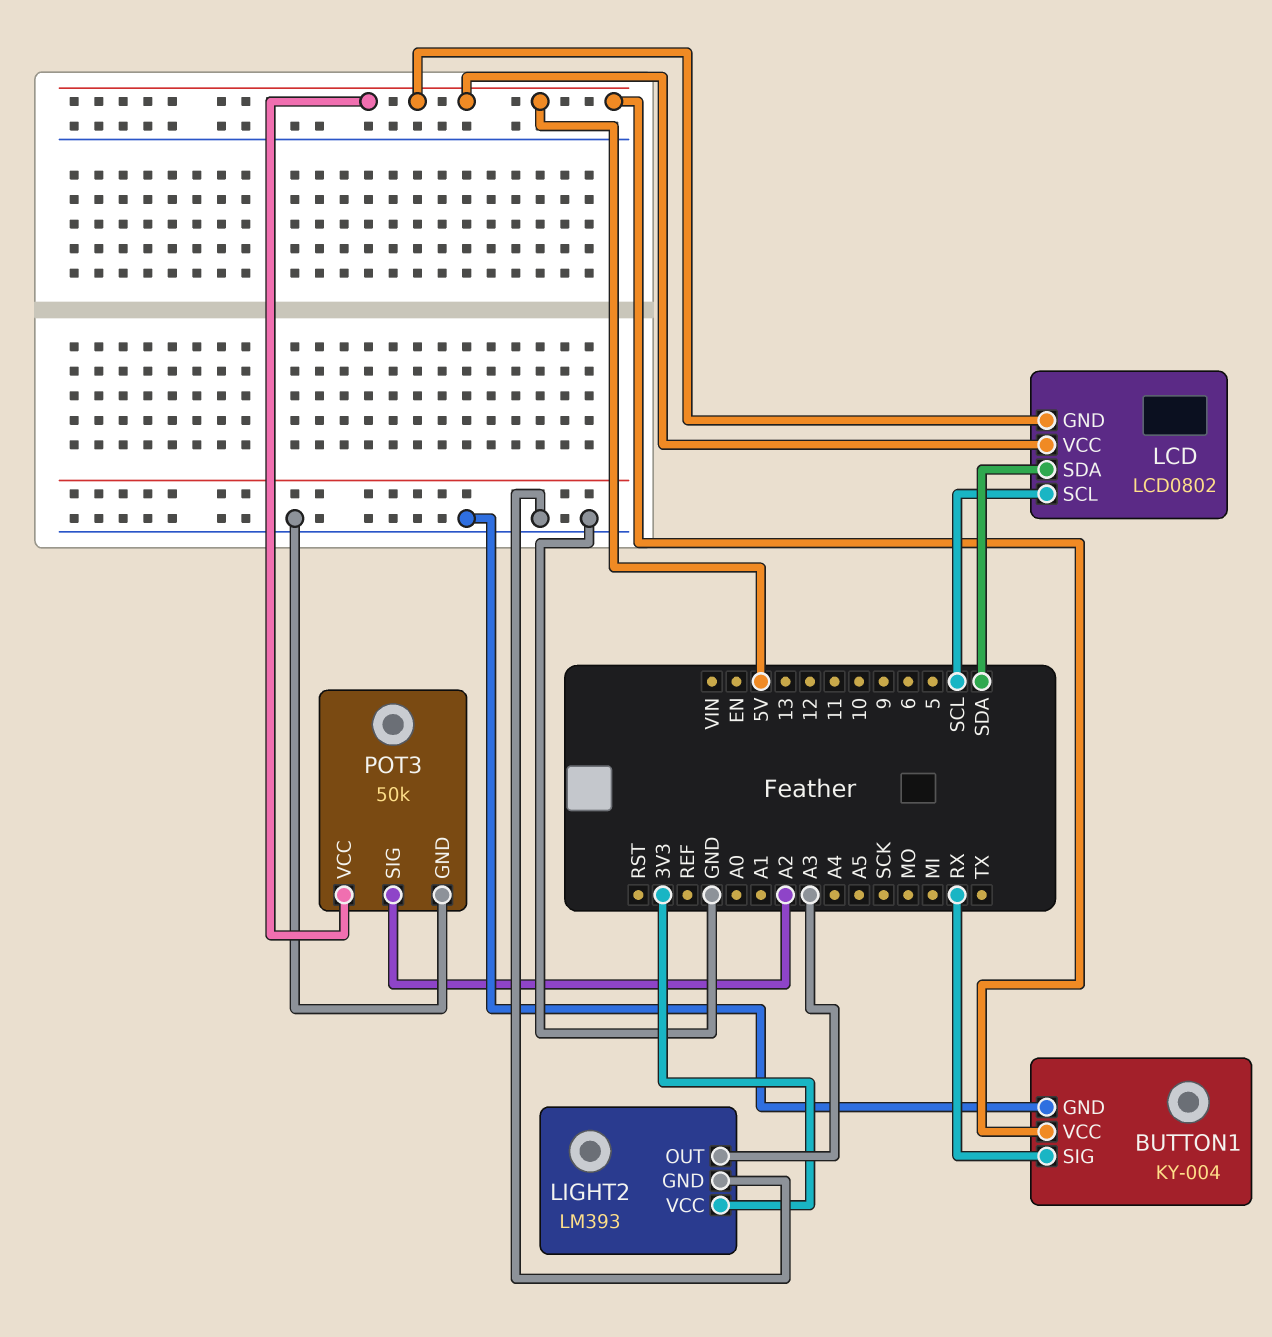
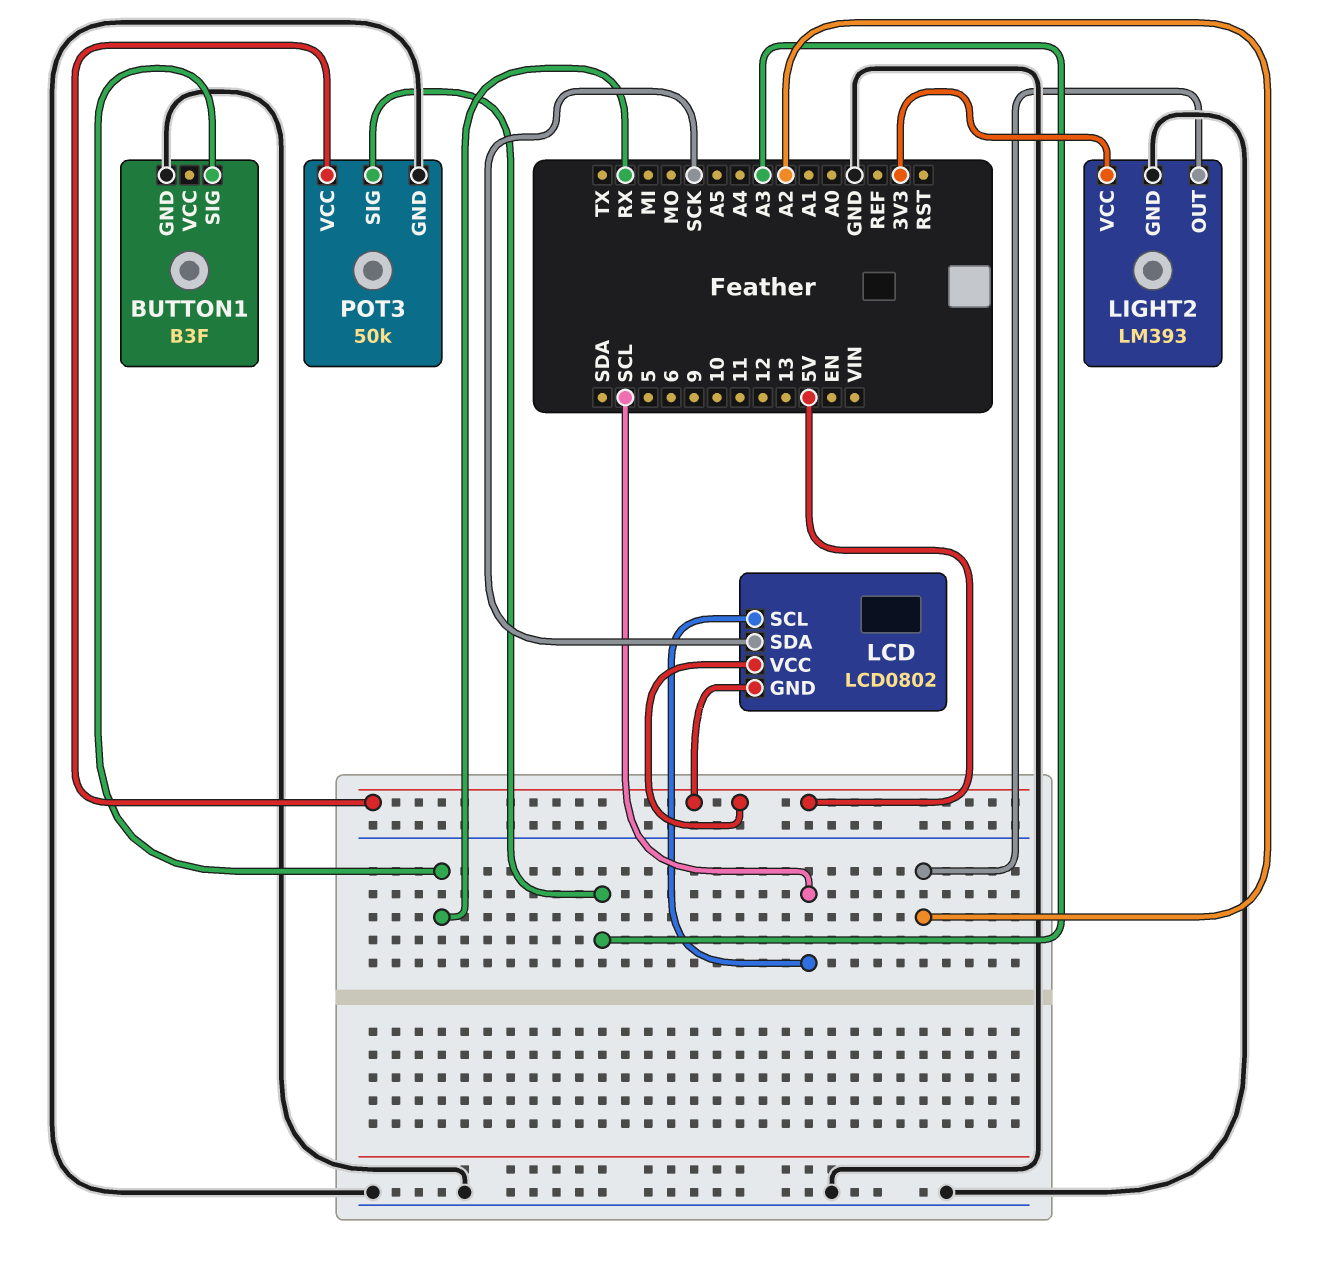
BUTTON1: KY-004 -> B3F
BUTTON1 pin VCC: 5V -> none
LCD pin SDA: SDA -> SCK
LIGHT2 pin OUT: A3 -> A2
POT3 pin SIG: A2 -> A3

